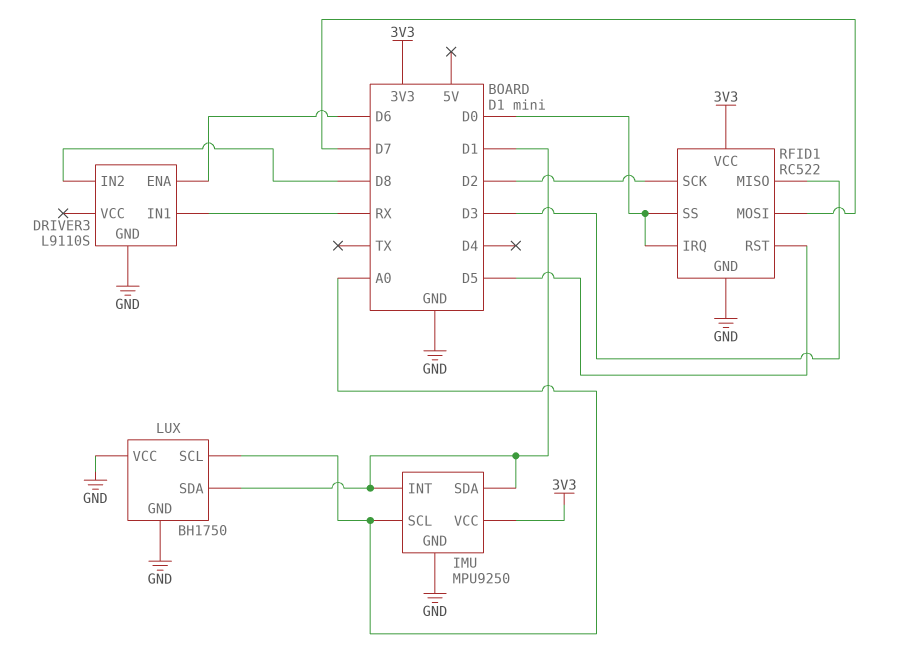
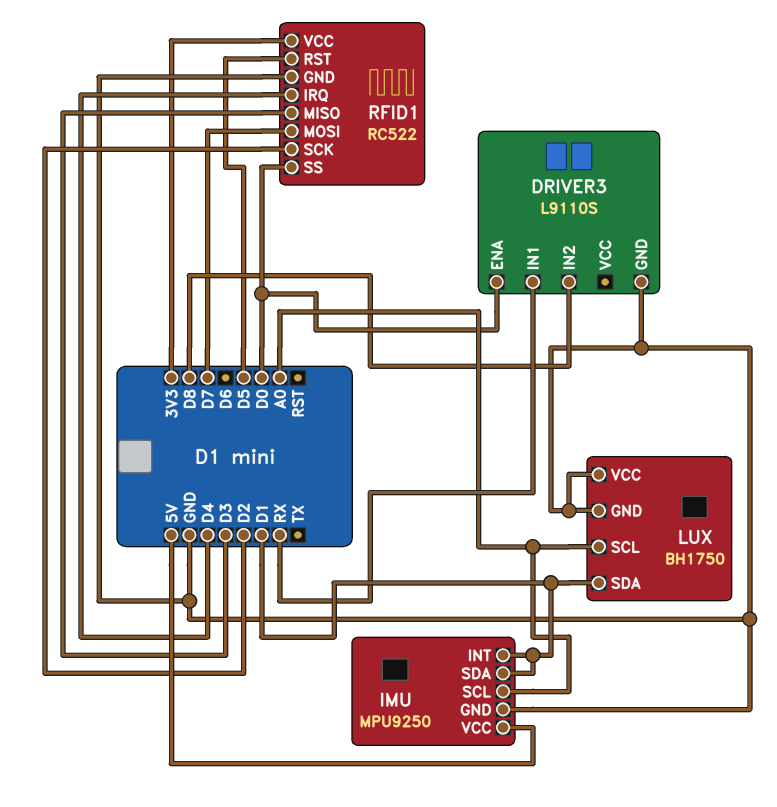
DRIVER3 pin ENA: D6 -> D0
IMU pin VCC: 3V3 -> 5V
RFID1 pin IRQ: D0 -> D4

